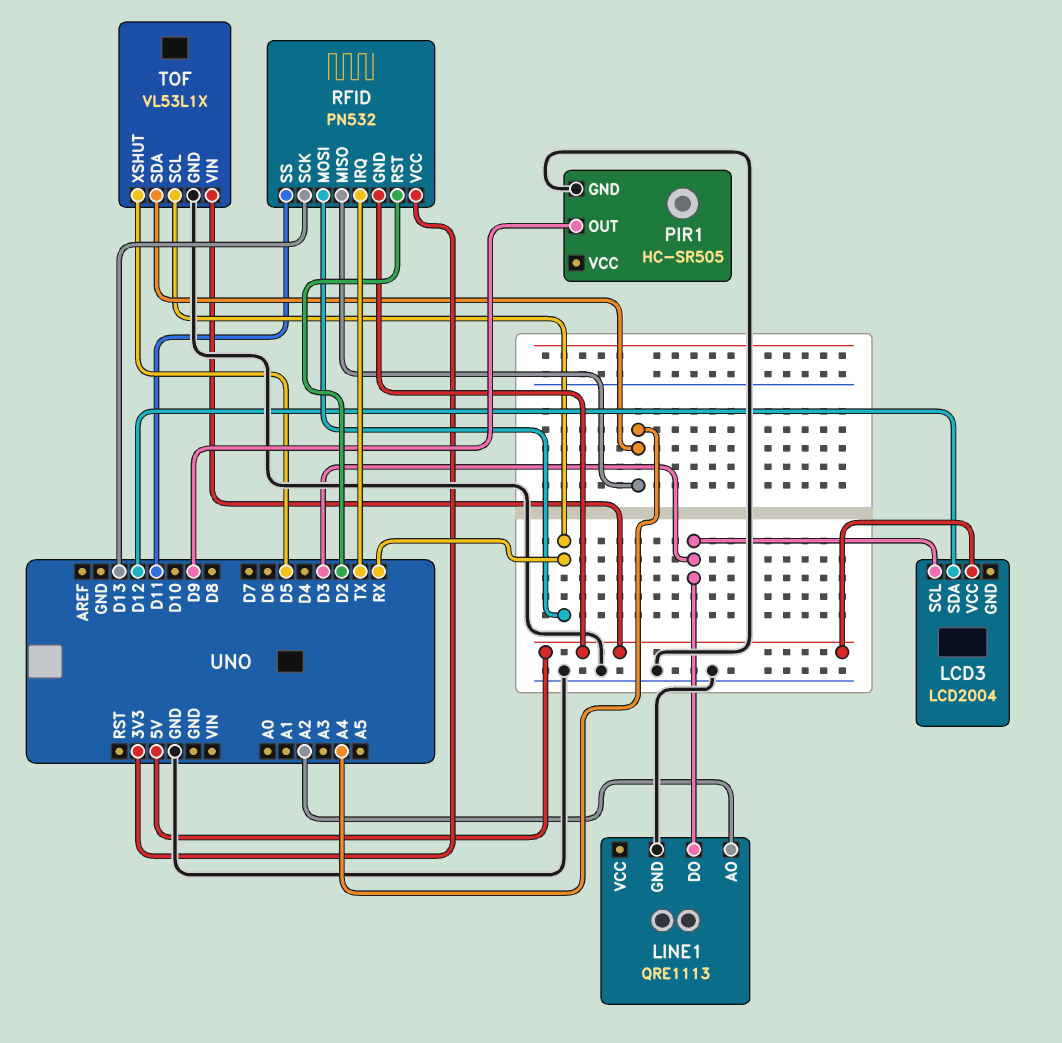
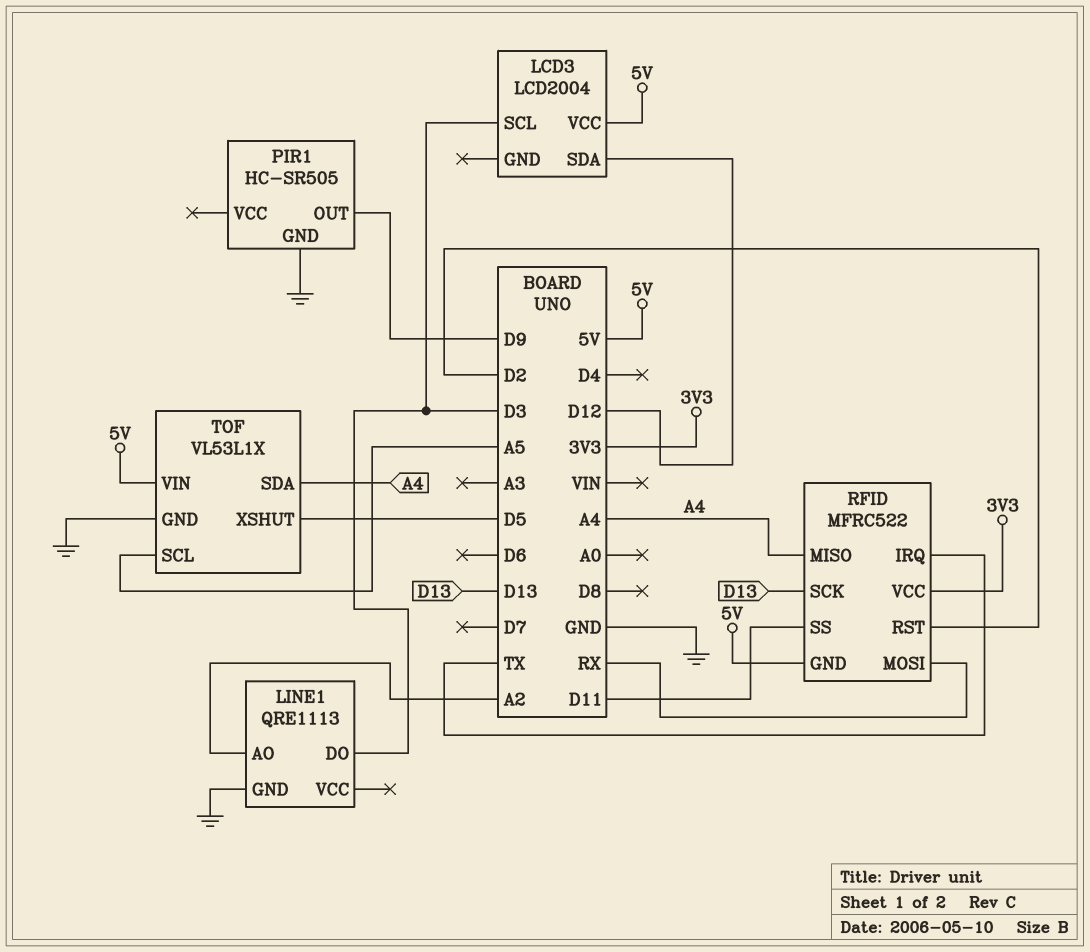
RFID: PN532 -> MFRC522
TOF pin SCL: RX -> A5

